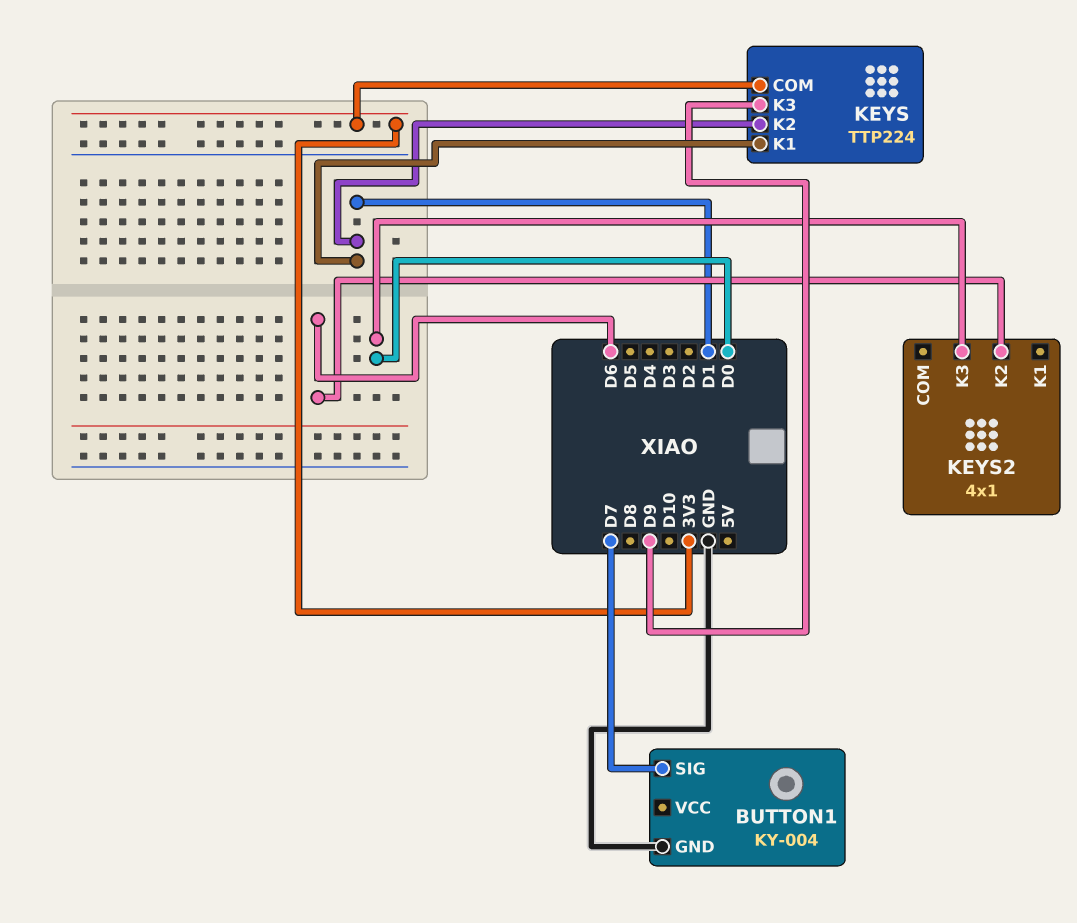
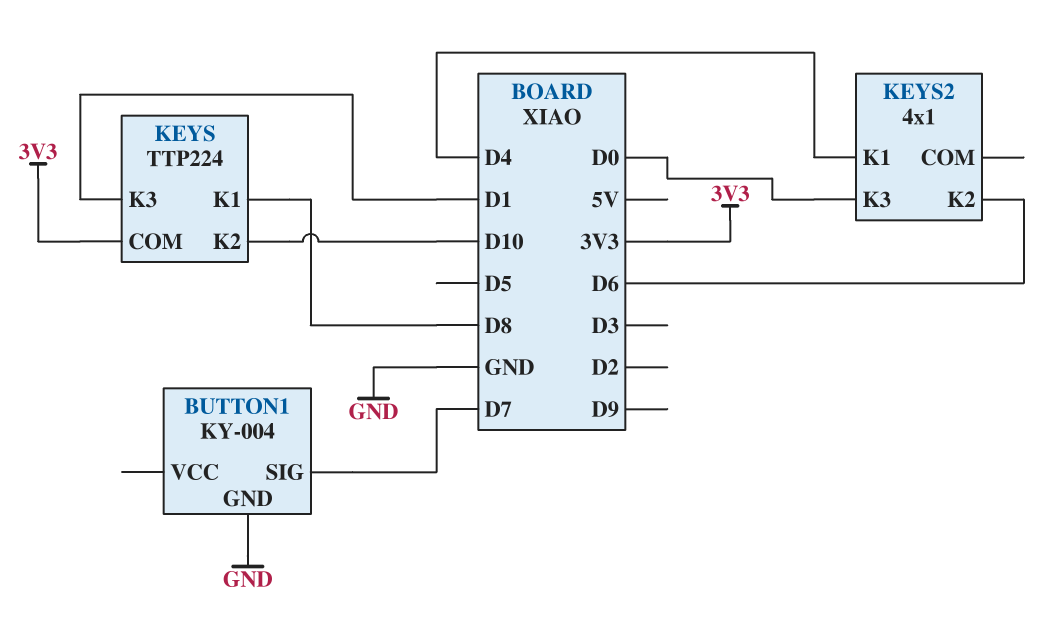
KEYS pin K1: D1 -> D8
KEYS pin K2: D1 -> D10
KEYS pin K3: D9 -> D1
KEYS2 pin K1: none -> D4

